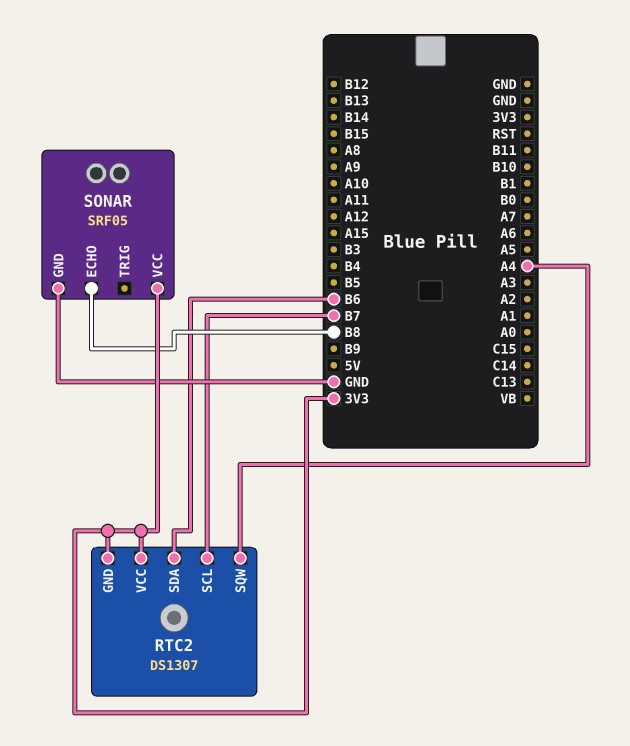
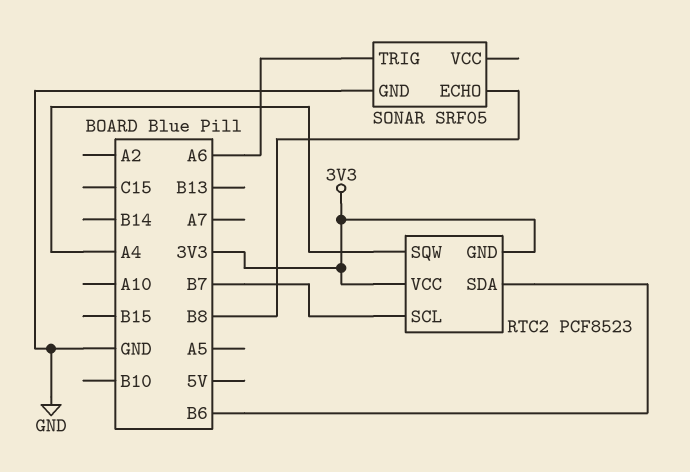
RTC2: DS1307 -> PCF8523
SONAR pin TRIG: none -> A6
SONAR pin VCC: 3V3 -> none

